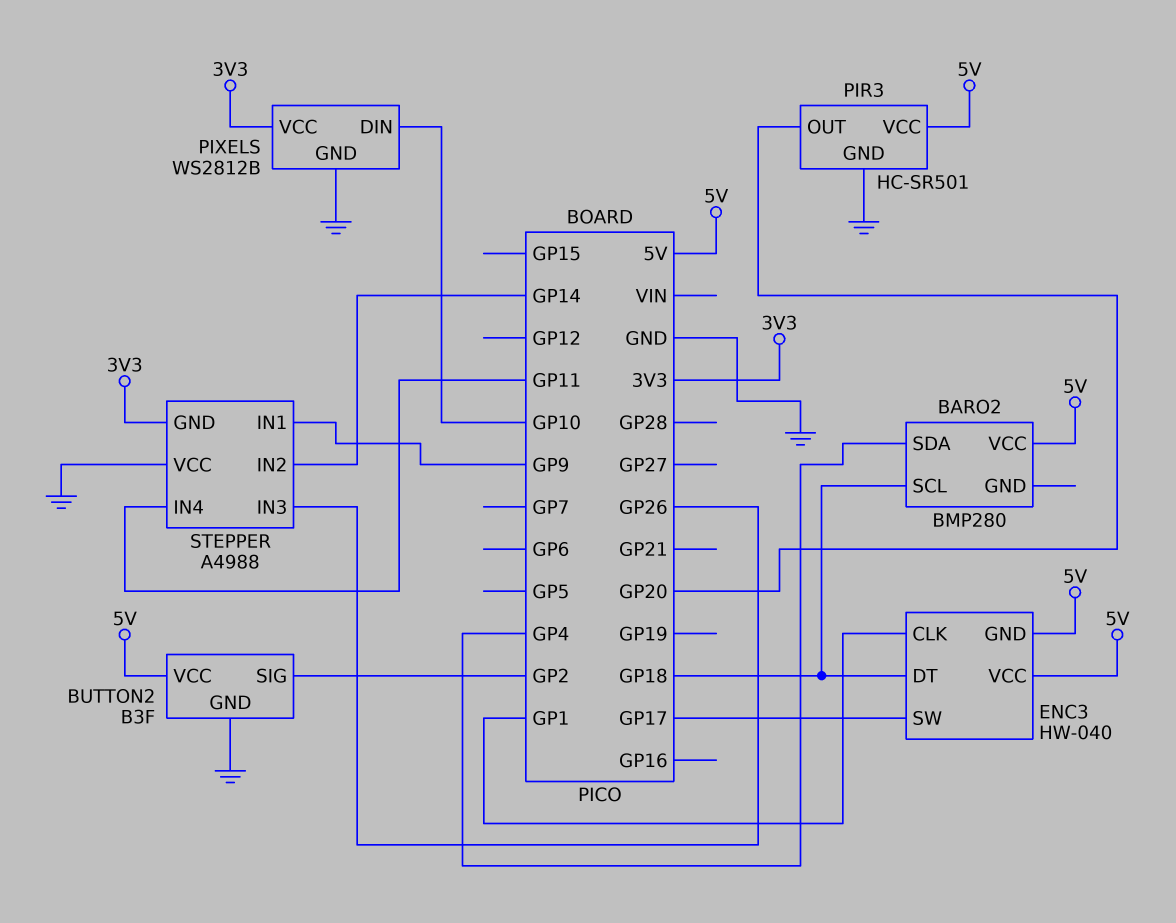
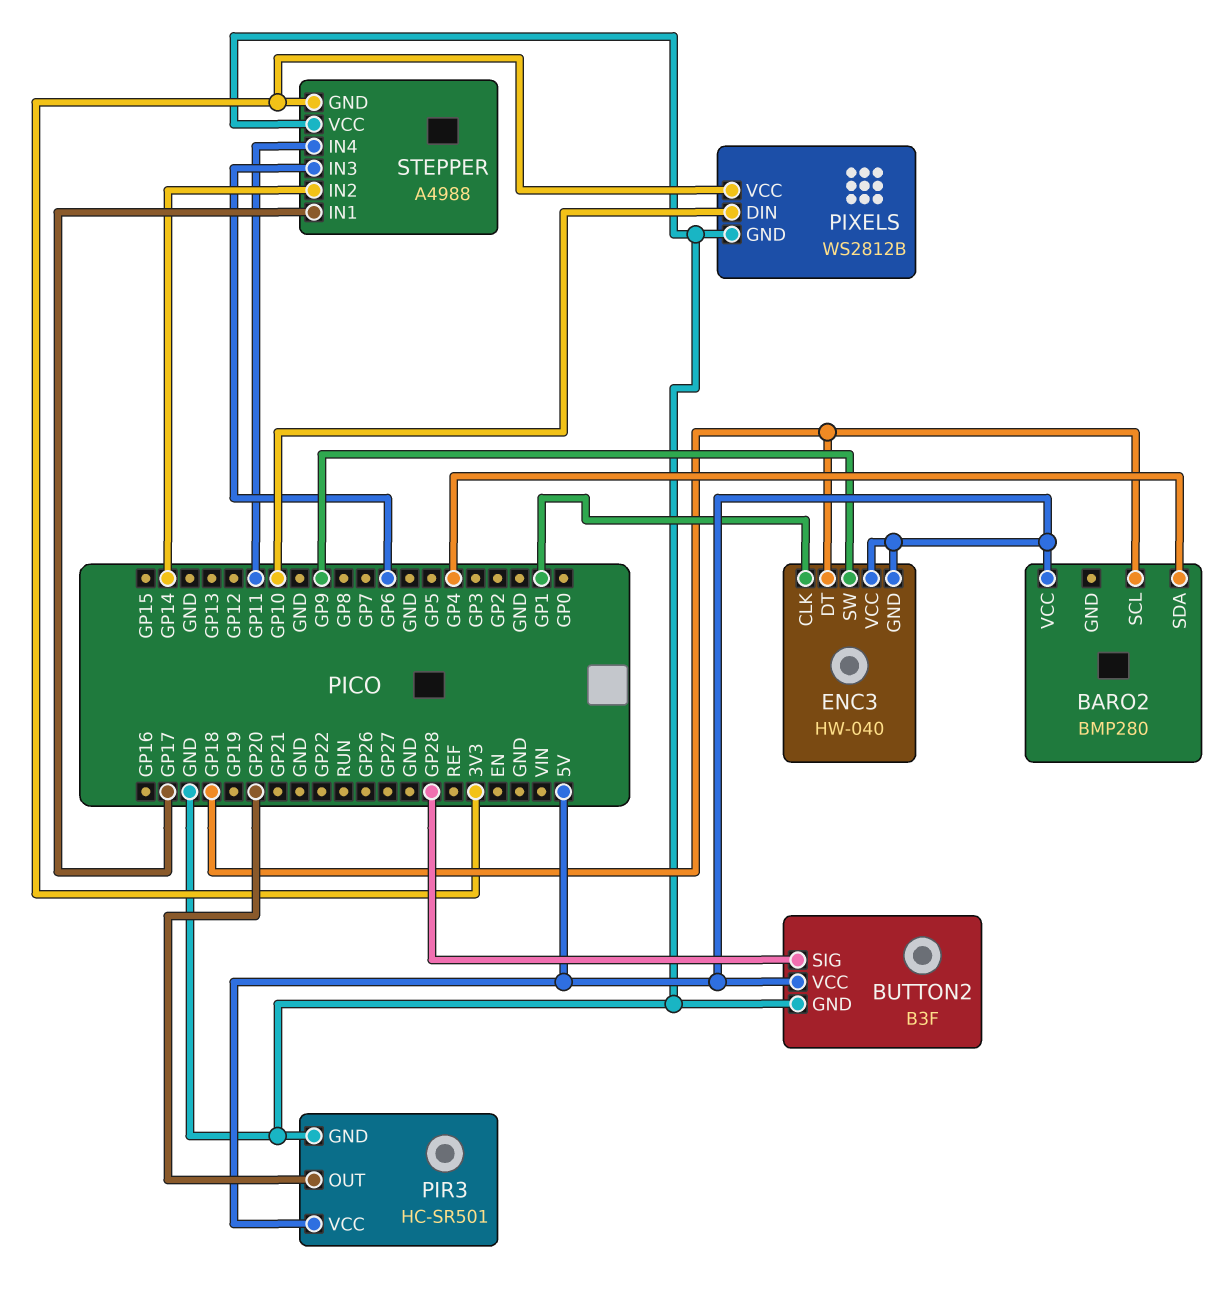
BUTTON2 pin SIG: GP2 -> GP28
ENC3 pin SW: GP17 -> GP9
STEPPER pin IN1: GP9 -> GP17
STEPPER pin IN3: GP26 -> GP6

